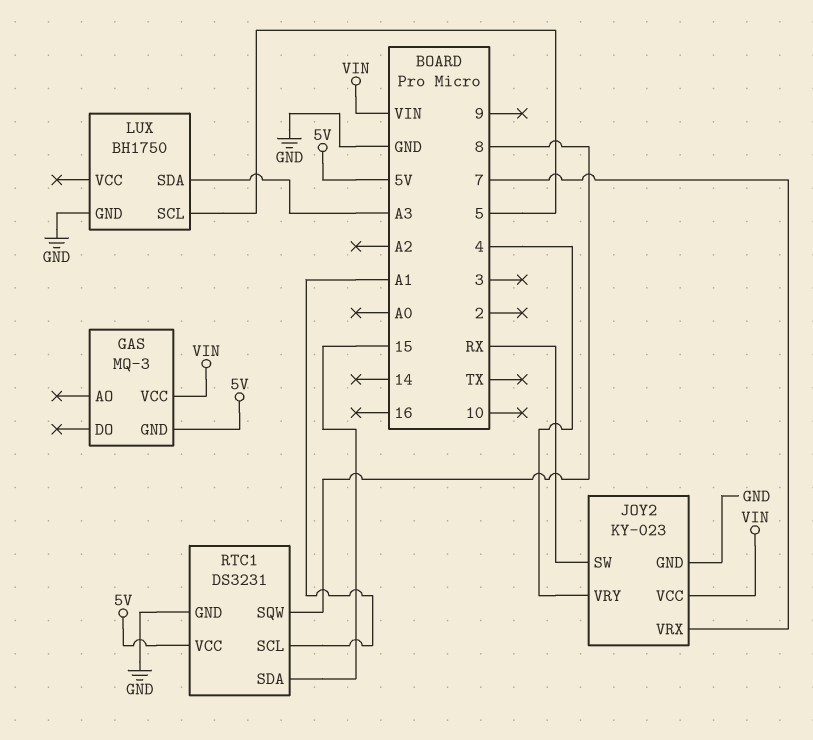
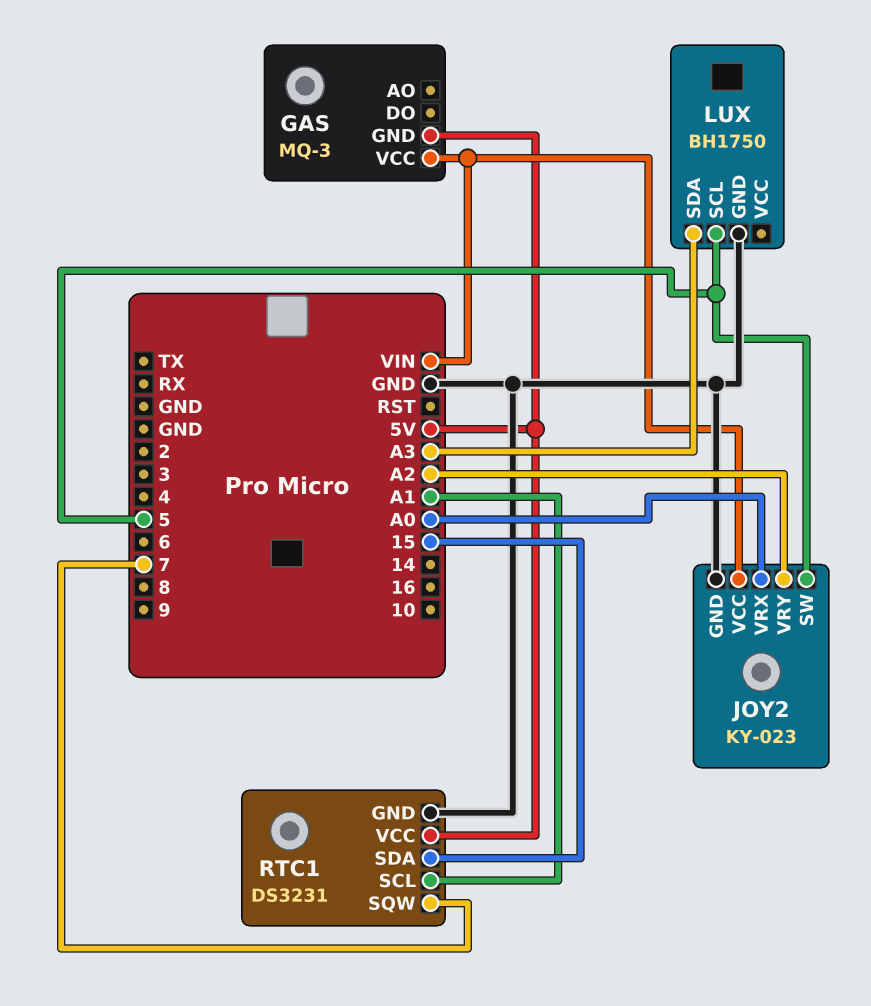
JOY2 pin SW: RX -> 5
JOY2 pin VRX: 7 -> A0
JOY2 pin VRY: 4 -> A2
RTC1 pin SQW: 8 -> 7

